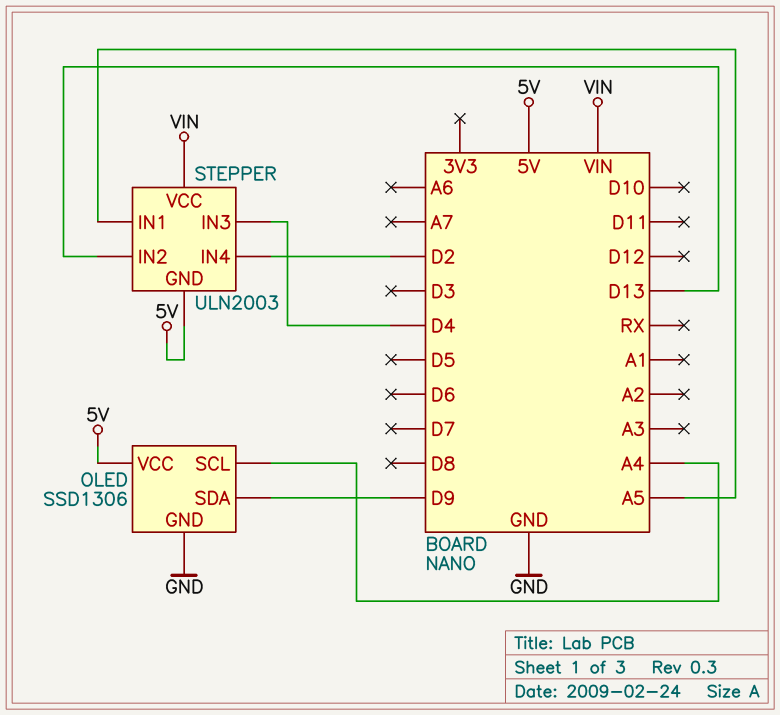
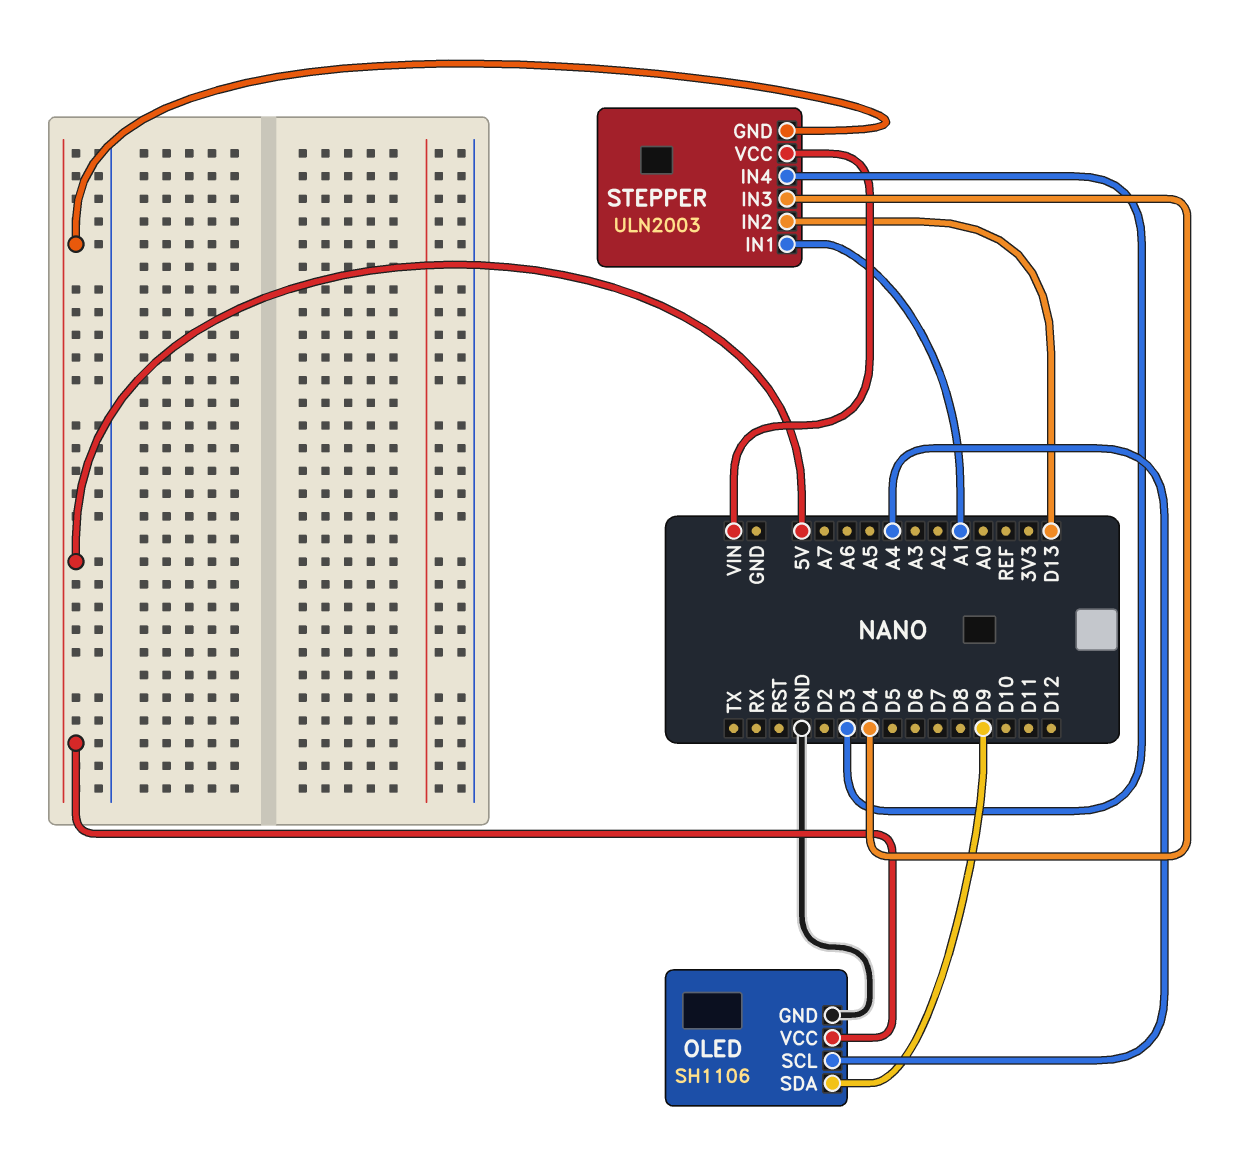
OLED: SSD1306 -> SH1106
STEPPER pin IN1: A5 -> A1
STEPPER pin IN4: D2 -> D3

